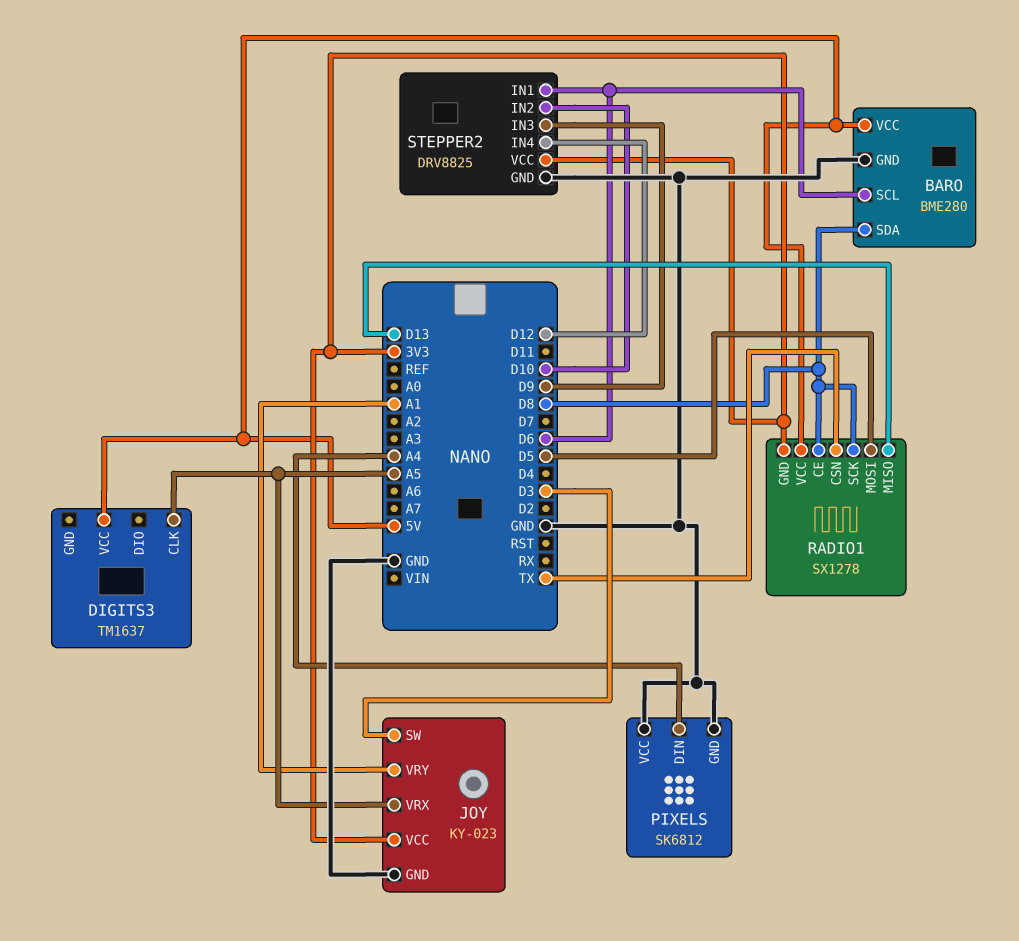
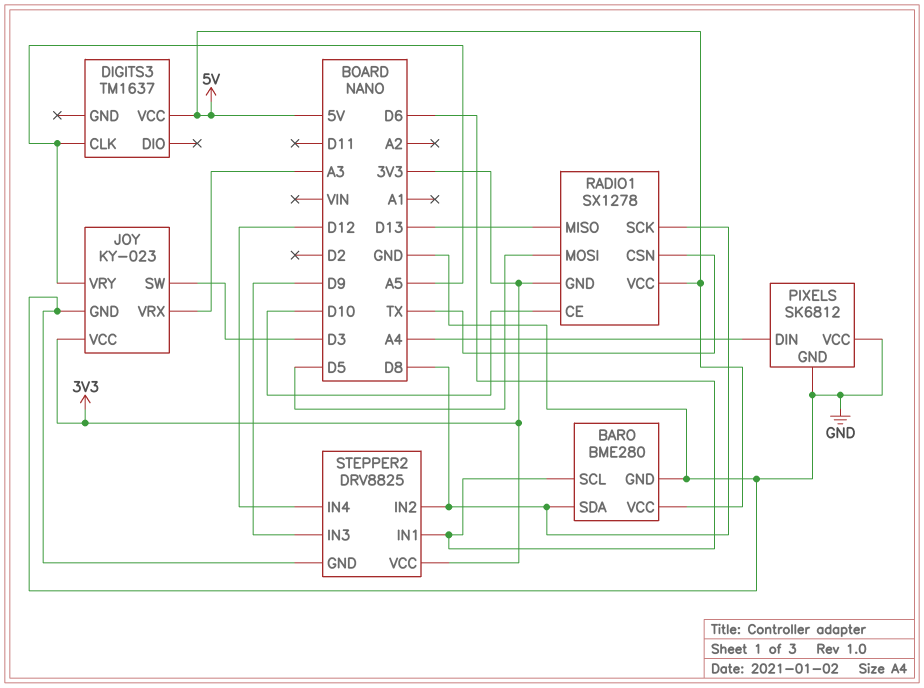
JOY pin VRX: A5 -> A3
JOY pin VRY: A1 -> A5
RADIO1 pin CE: D8 -> D10
STEPPER2 pin IN2: D10 -> D8

